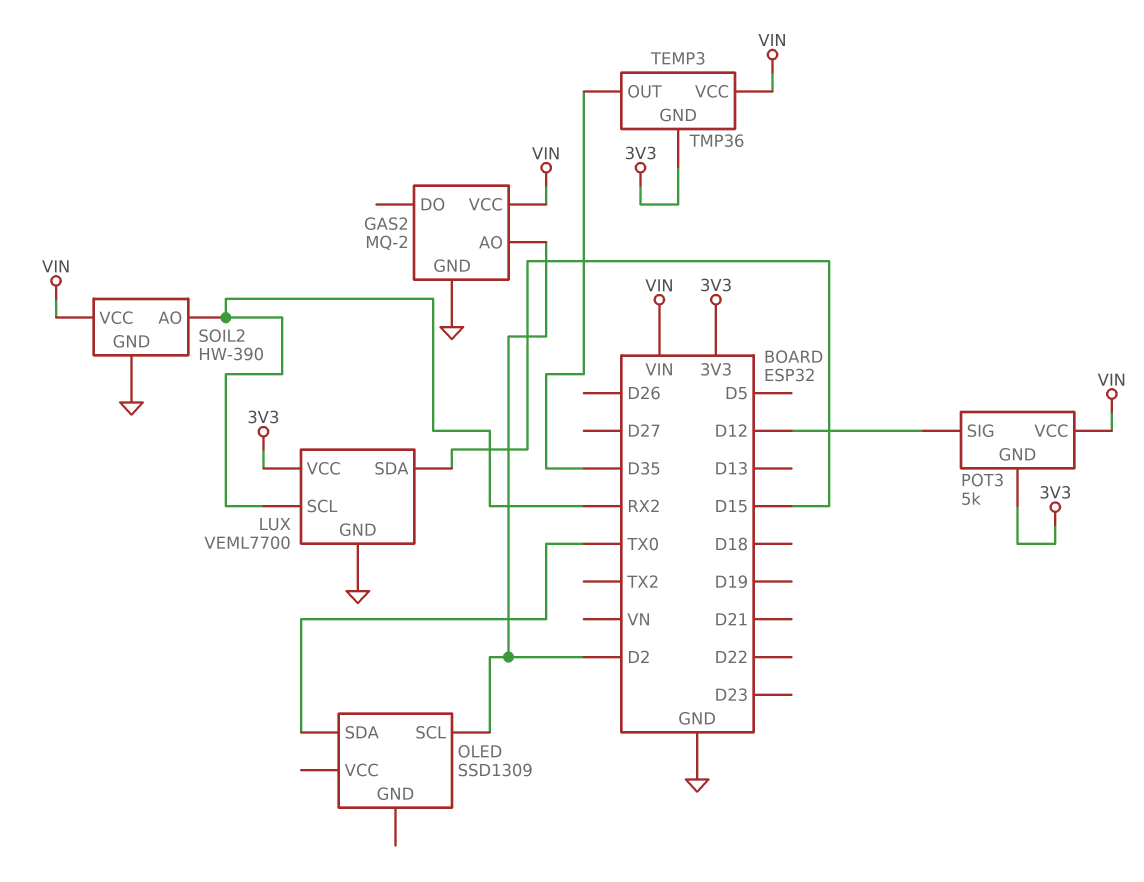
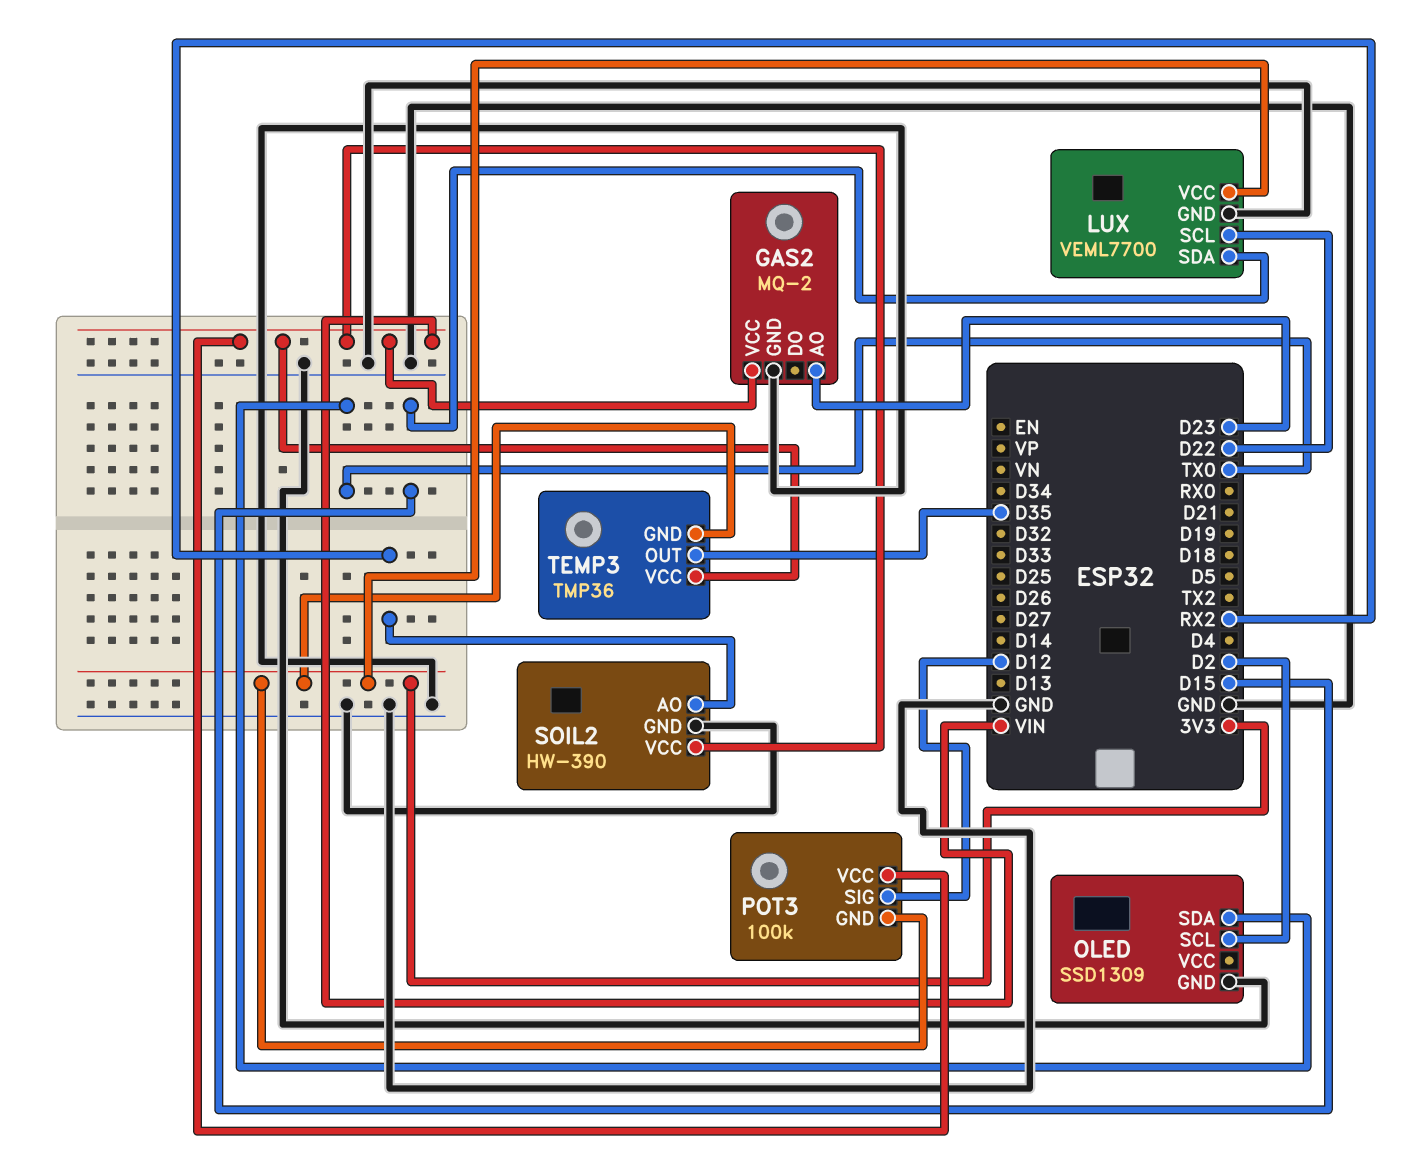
GAS2 pin AO: D2 -> D23
LUX pin SCL: RX2 -> D22
OLED pin GND: none -> GND
POT3: 5k -> 100k

